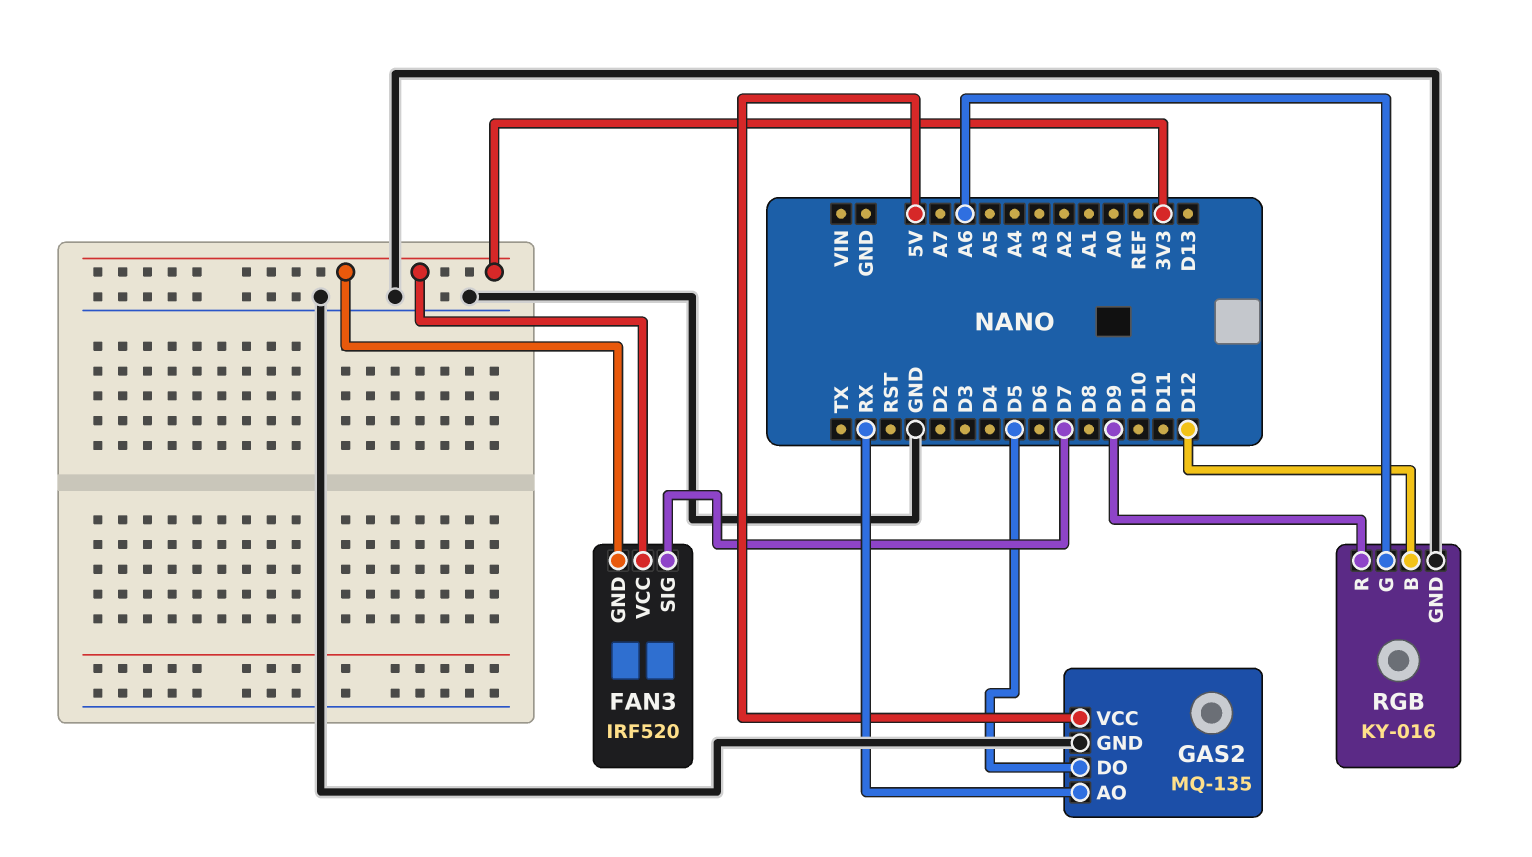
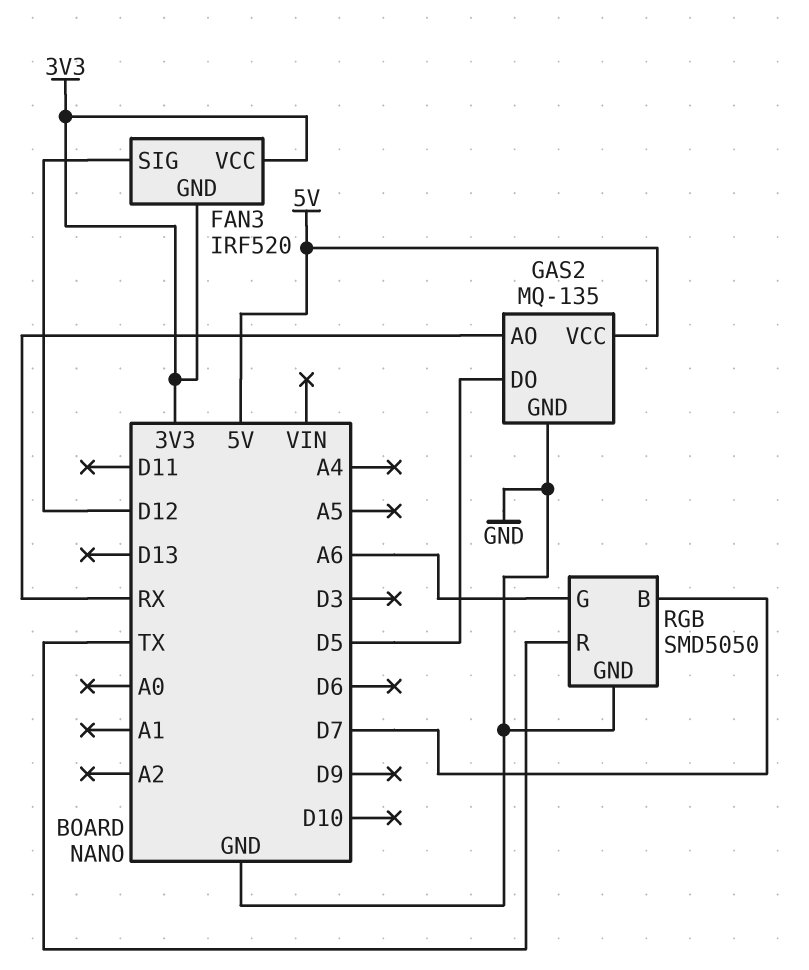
FAN3 pin SIG: D7 -> D12
RGB: KY-016 -> SMD5050
RGB pin B: D12 -> D7
RGB pin R: D9 -> TX

